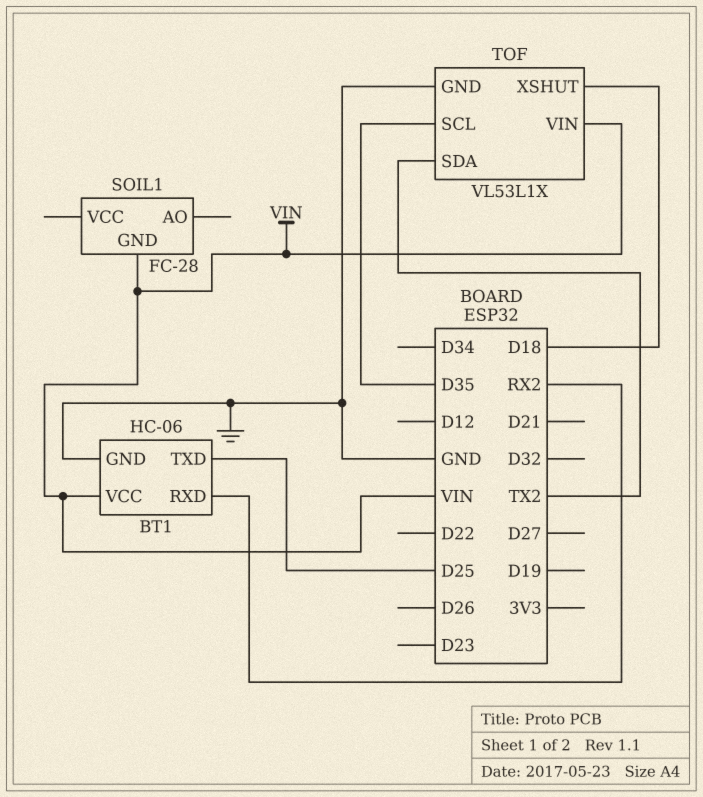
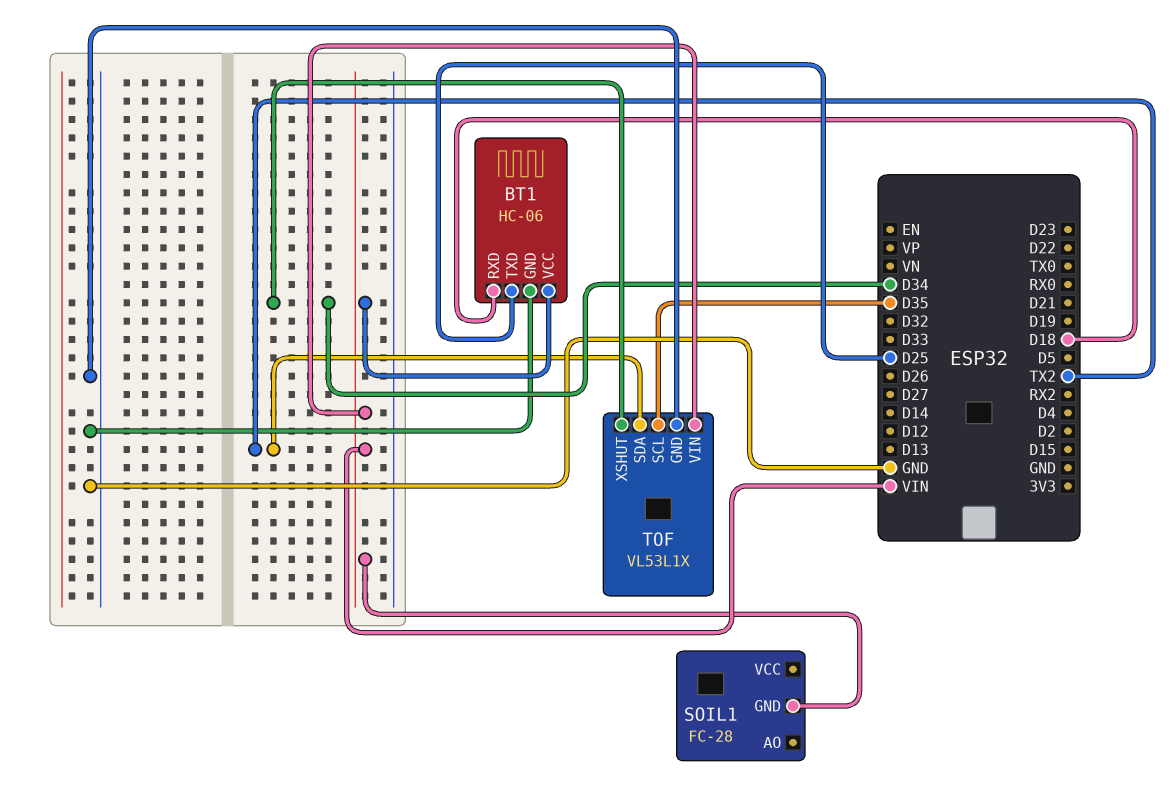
BT1 pin RXD: RX2 -> D18
TOF pin XSHUT: D18 -> D34

